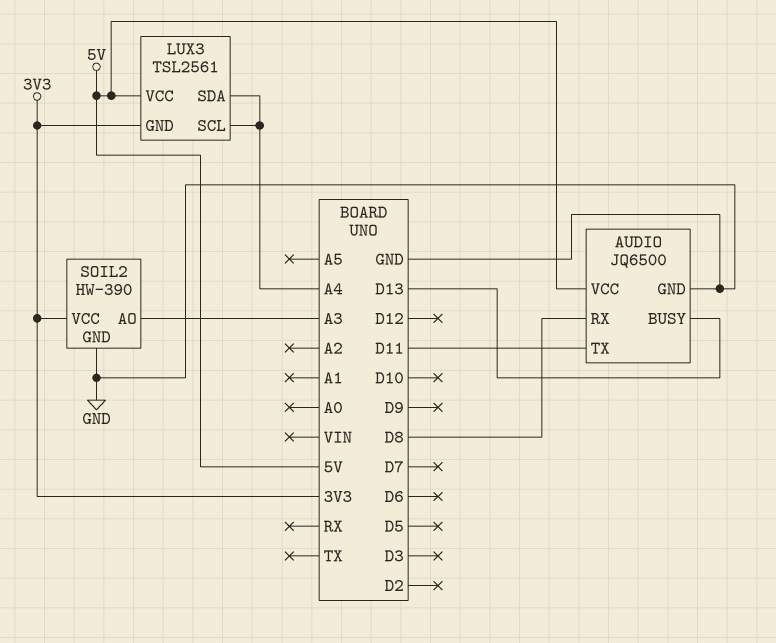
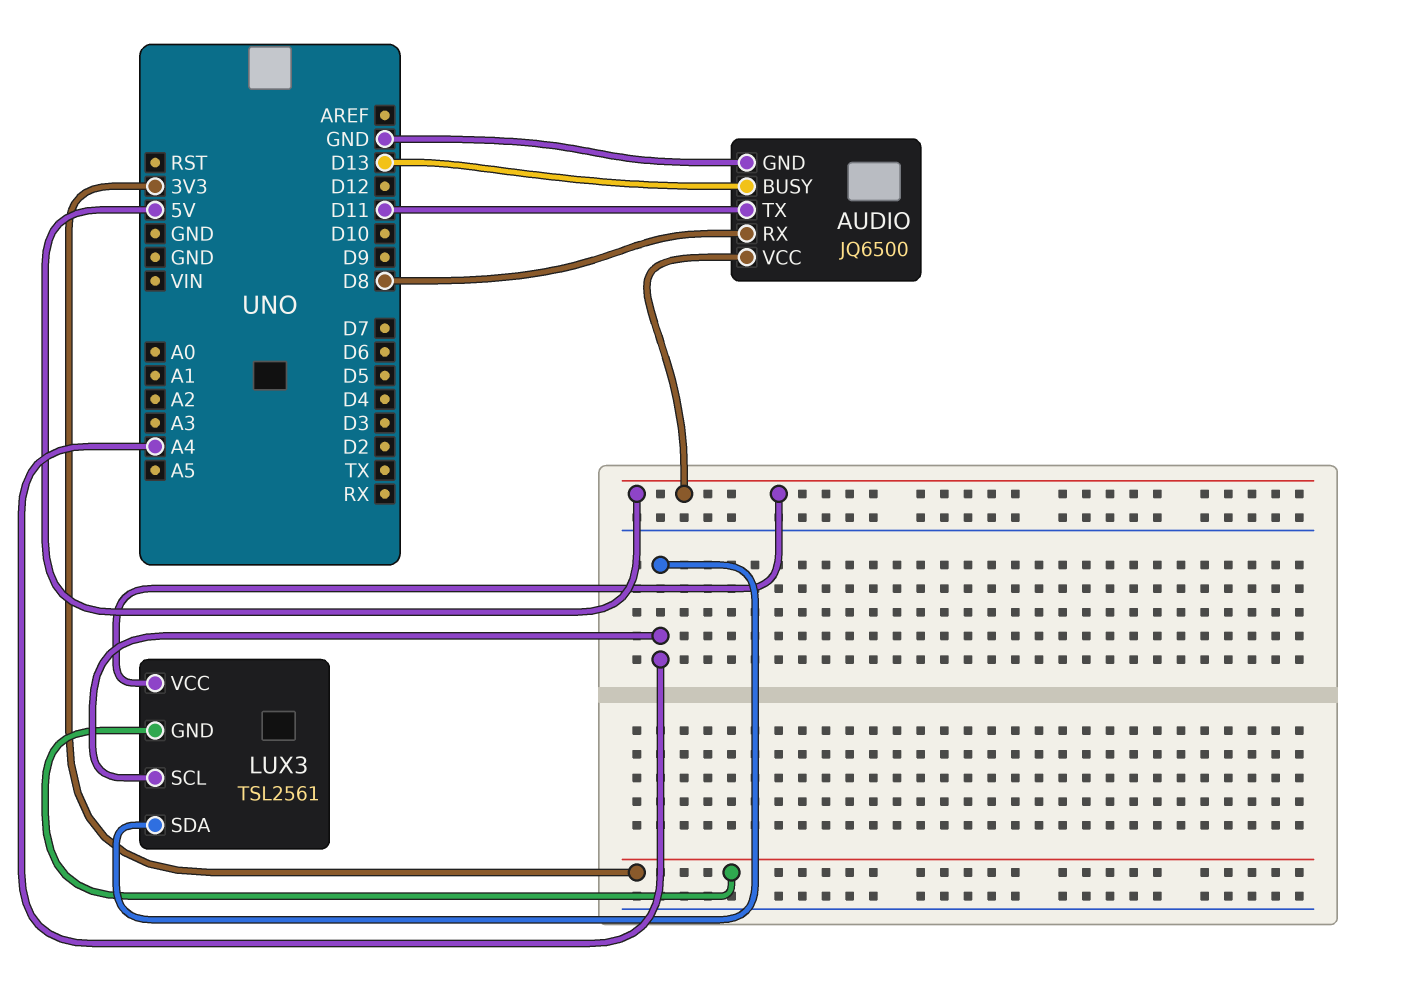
SOIL2: HW-390 -> none
SOIL2 pin AO: A3 -> none
SOIL2 pin GND: GND -> none
SOIL2 pin VCC: 3V3 -> none

